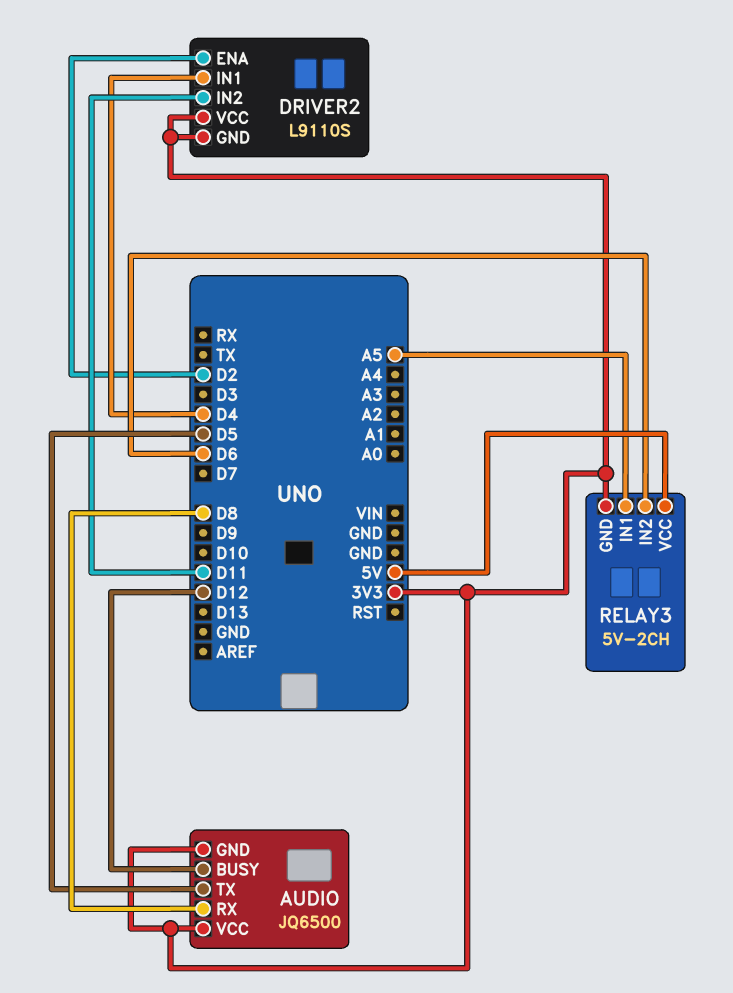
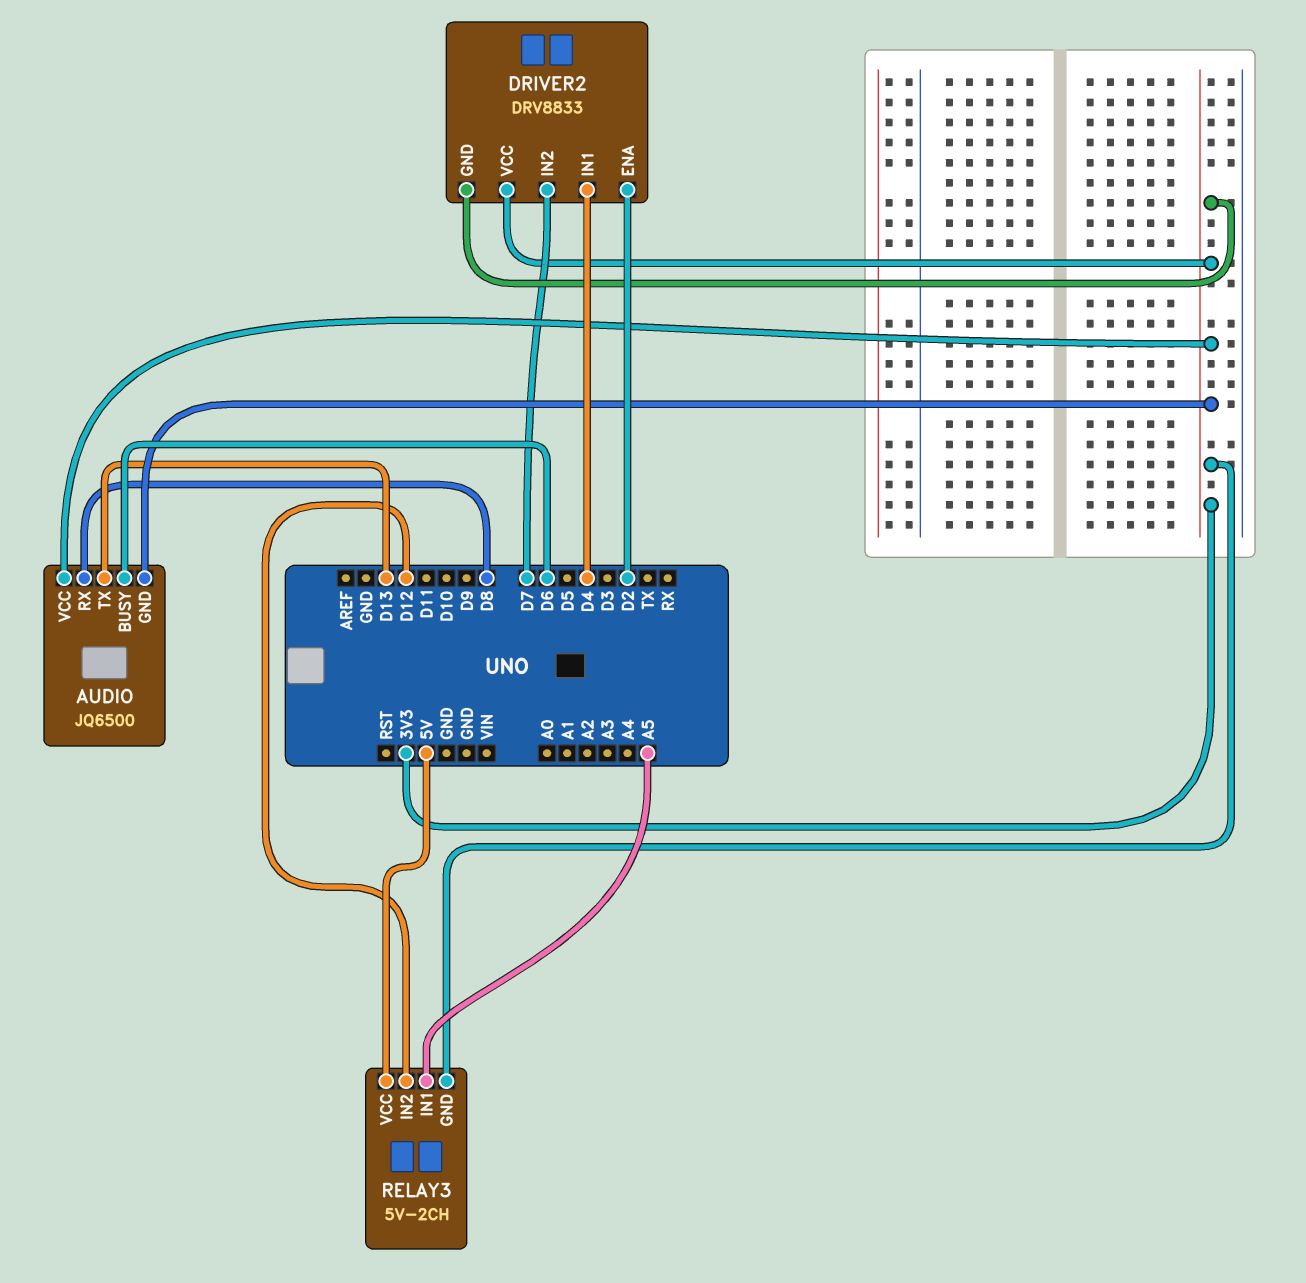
AUDIO pin BUSY: D12 -> D6
AUDIO pin TX: D5 -> D13
DRIVER2: L9110S -> DRV8833
DRIVER2 pin IN2: D11 -> D7
RELAY3 pin IN2: D6 -> D12

